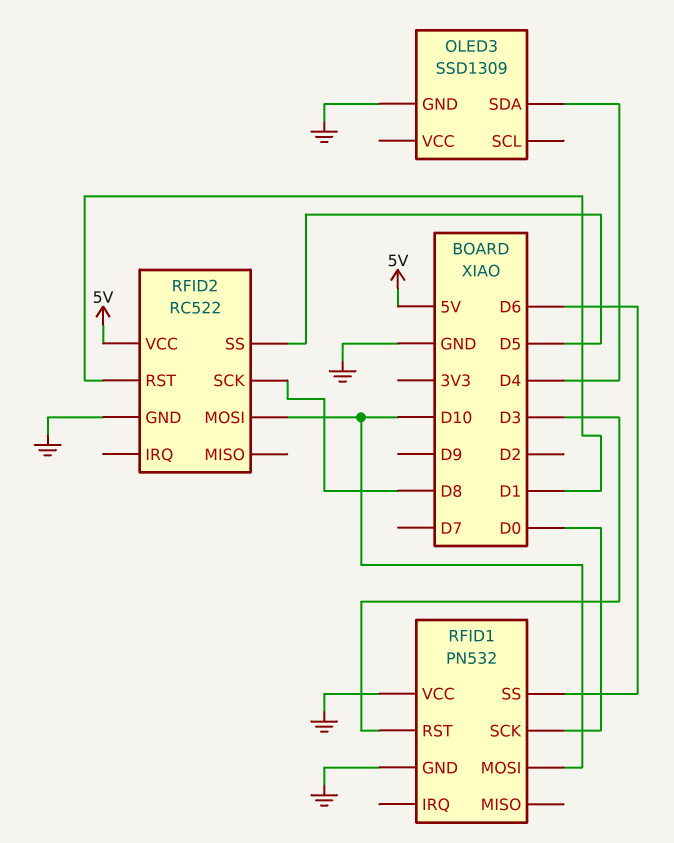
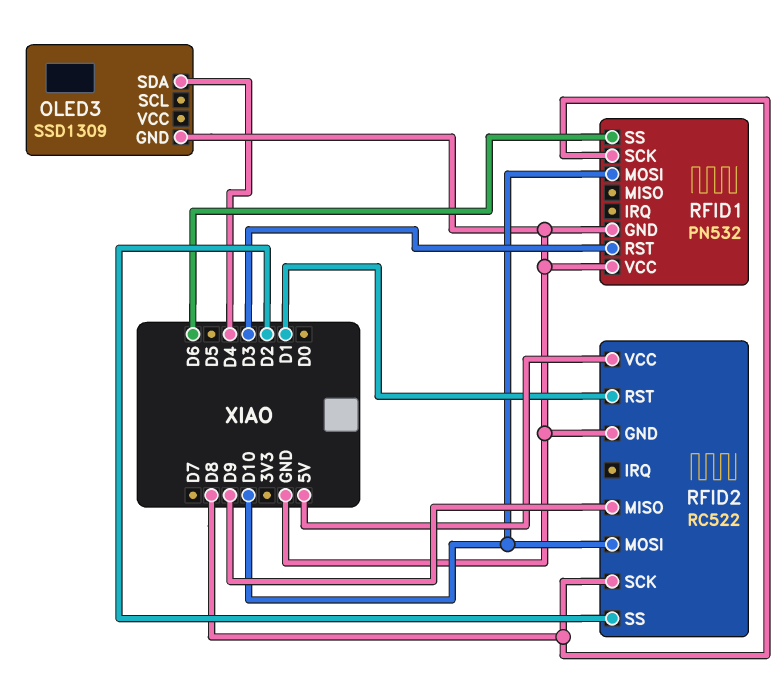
RFID1 pin SCK: D0 -> D8
RFID2 pin MISO: none -> D9
RFID2 pin SS: D5 -> D2

